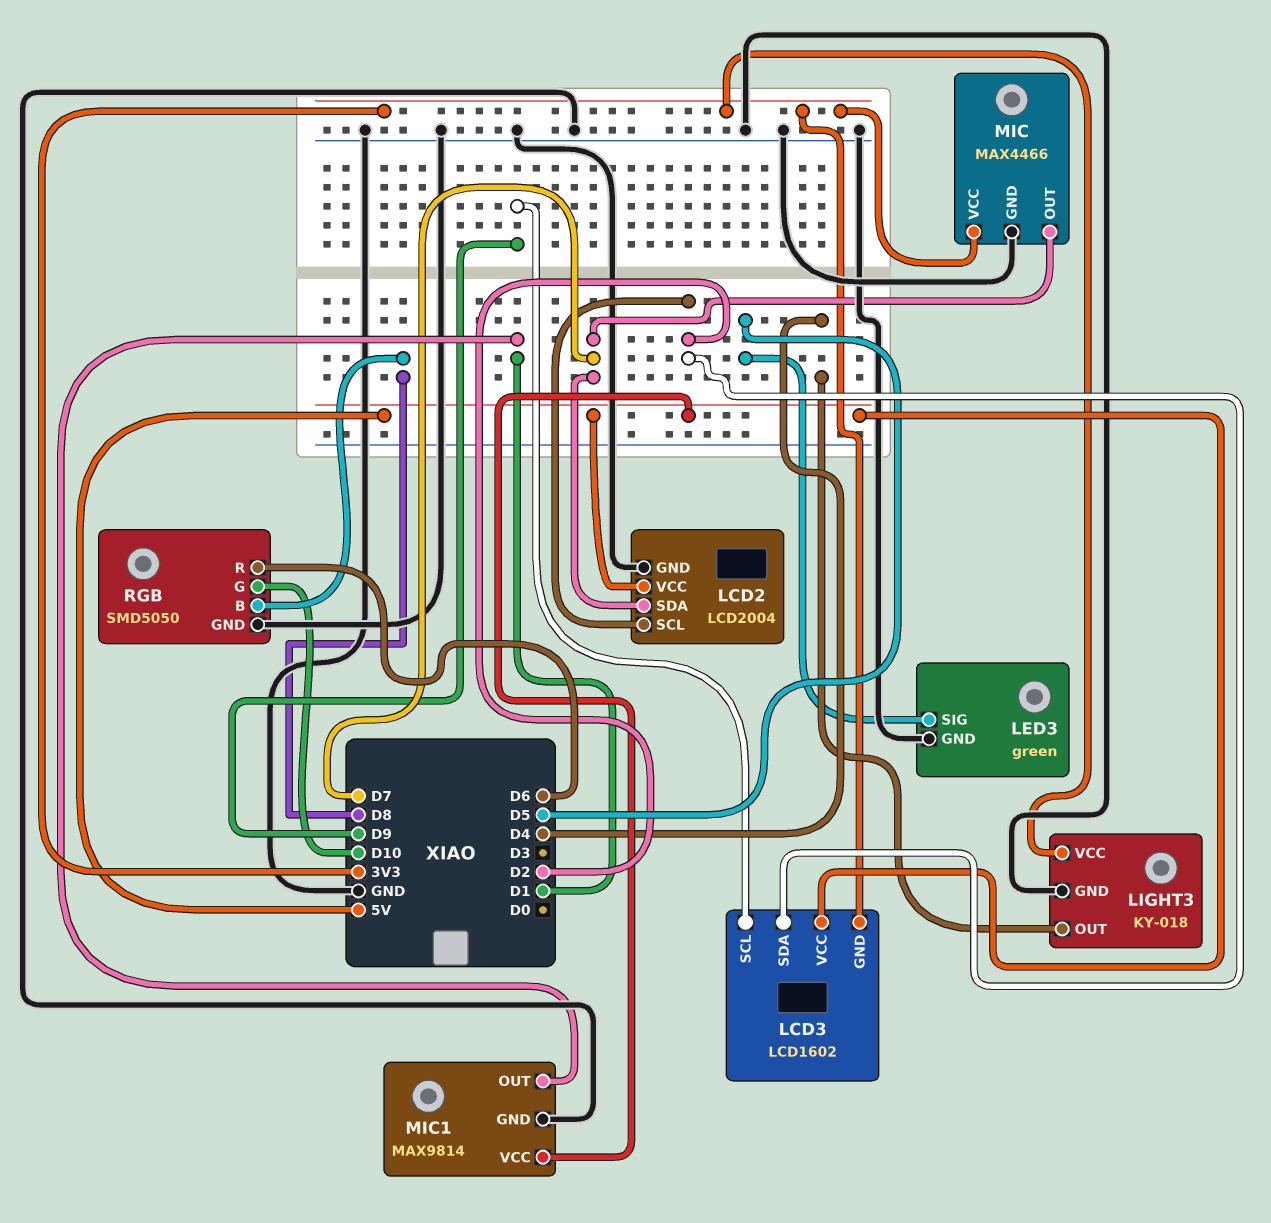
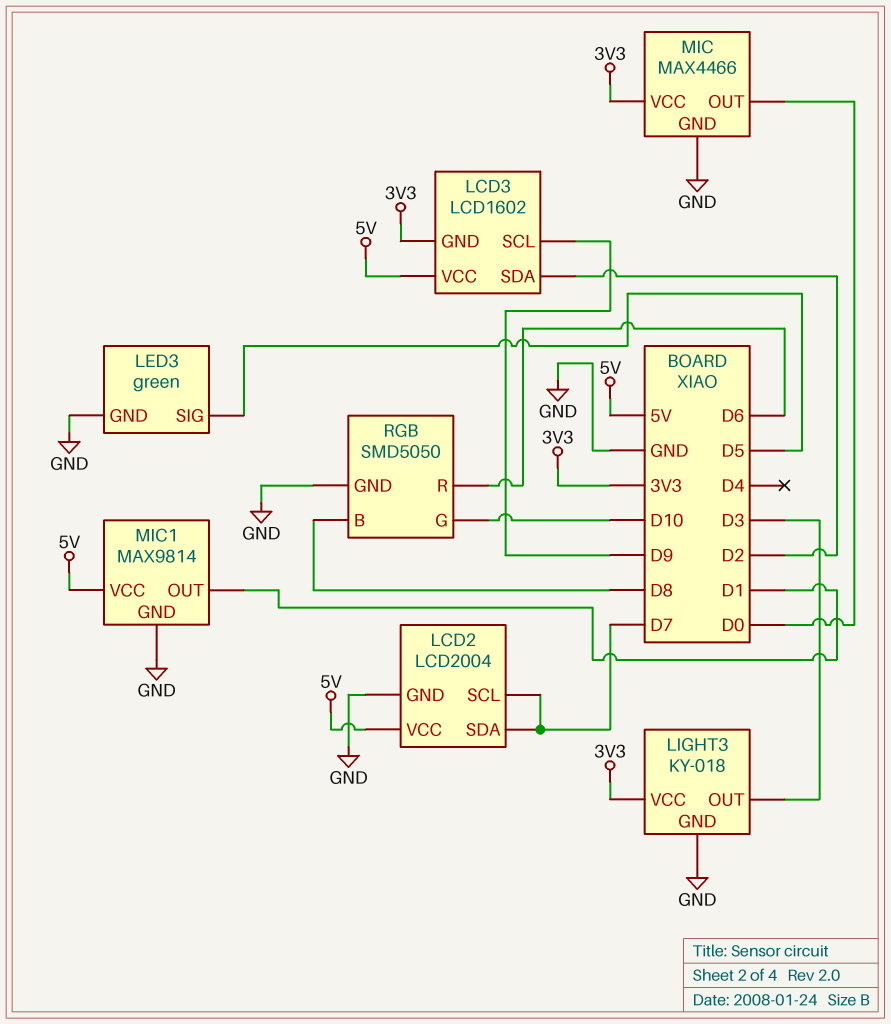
LCD2 pin SCL: D2 -> D7
LIGHT3 pin OUT: D4 -> D3
MIC pin OUT: D7 -> D0

